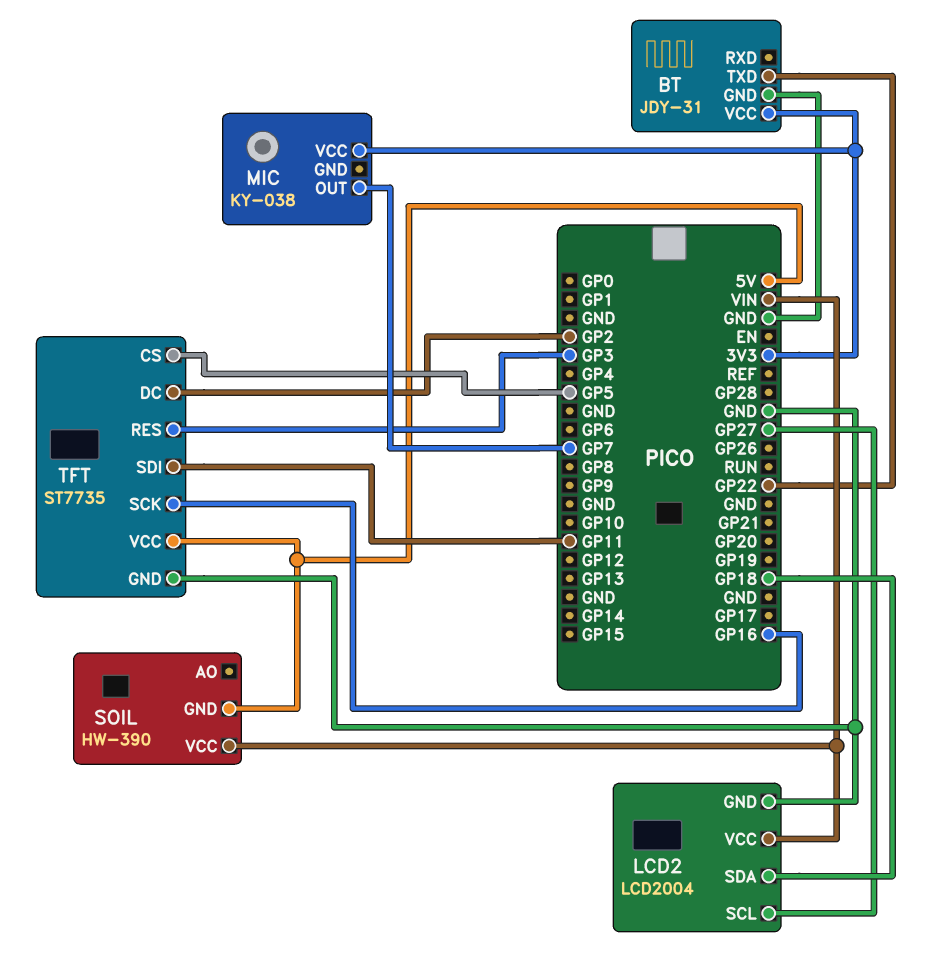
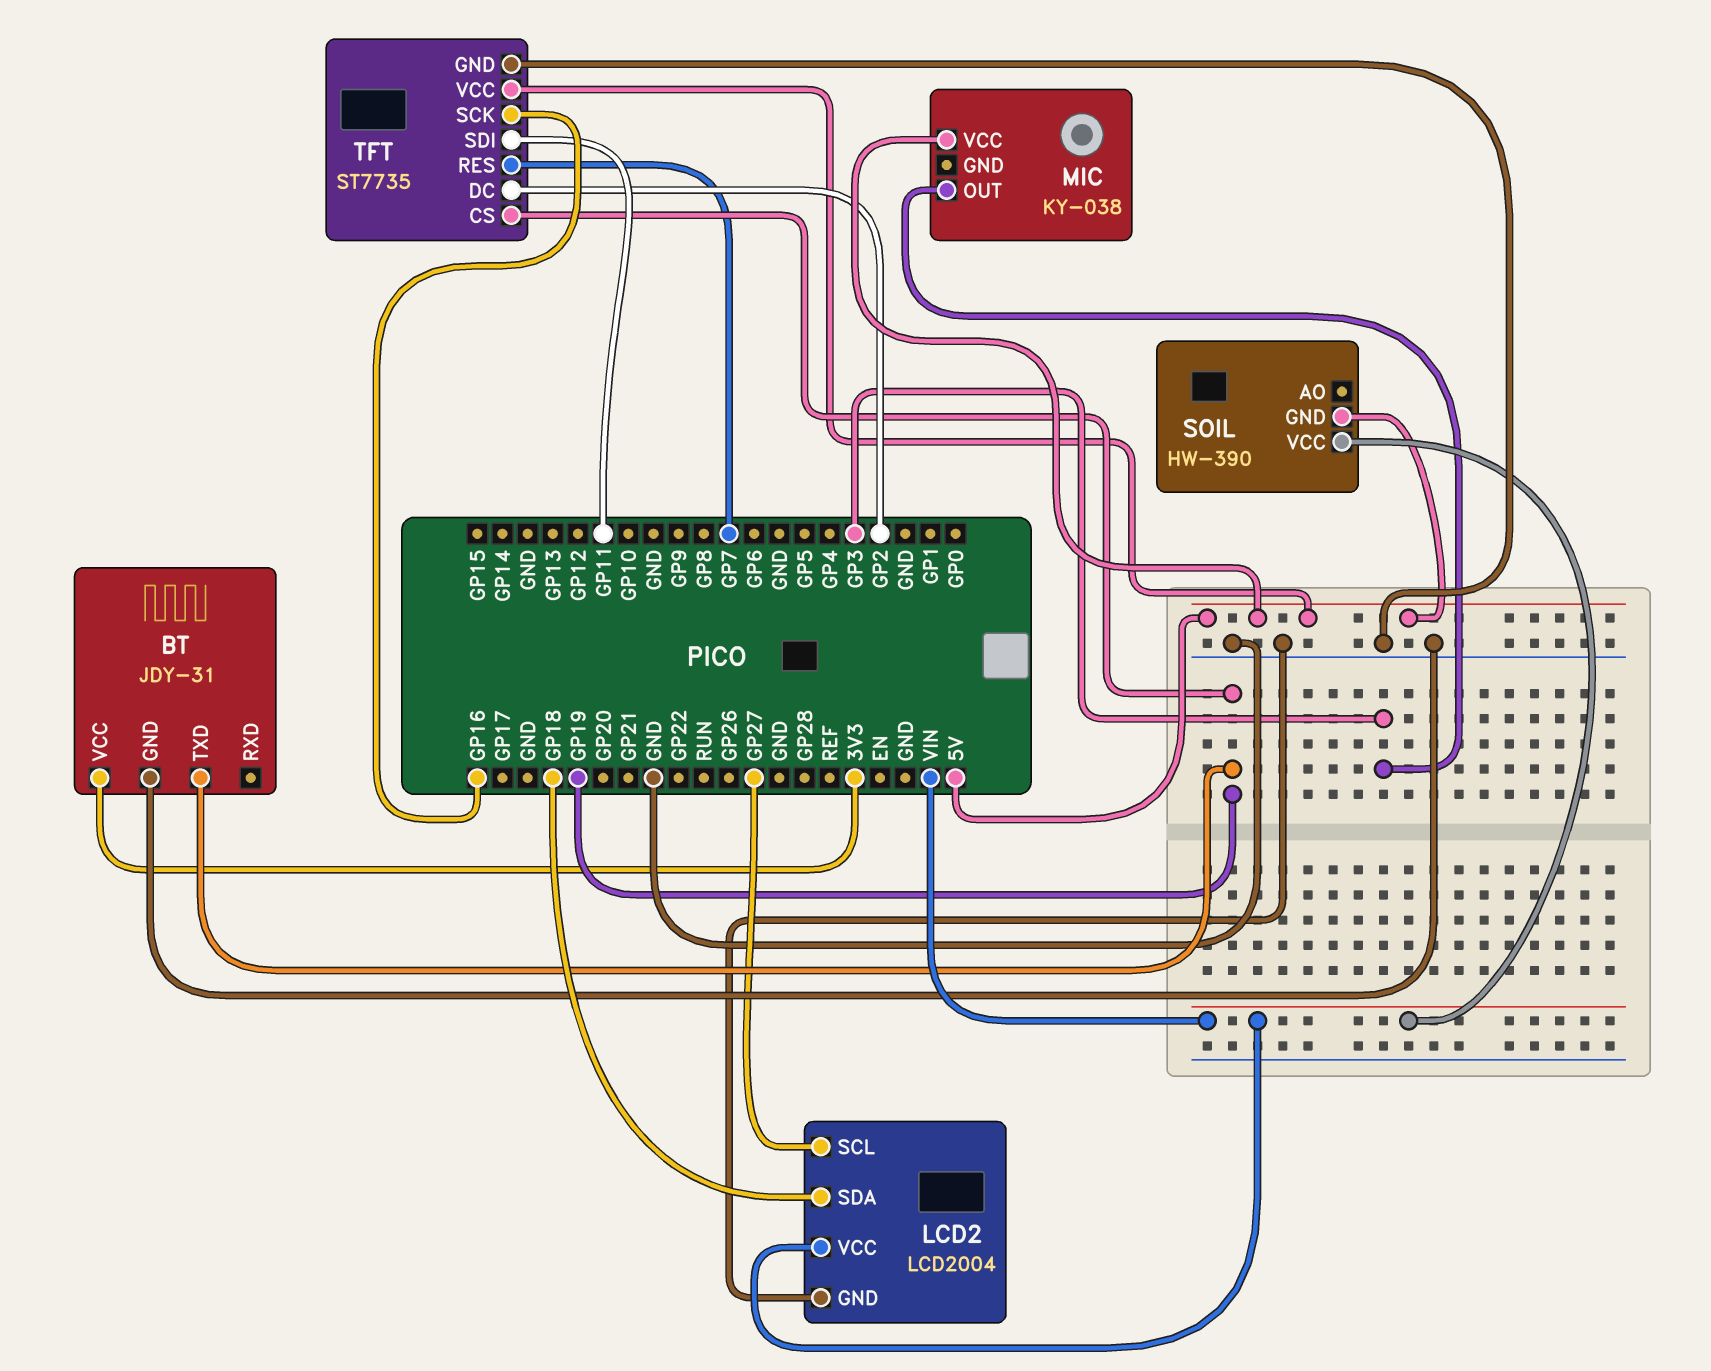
BT pin TXD: GP22 -> GP19
MIC pin OUT: GP7 -> GP3
MIC pin VCC: 3V3 -> 5V
TFT pin CS: GP5 -> GP19
TFT pin RES: GP3 -> GP7

